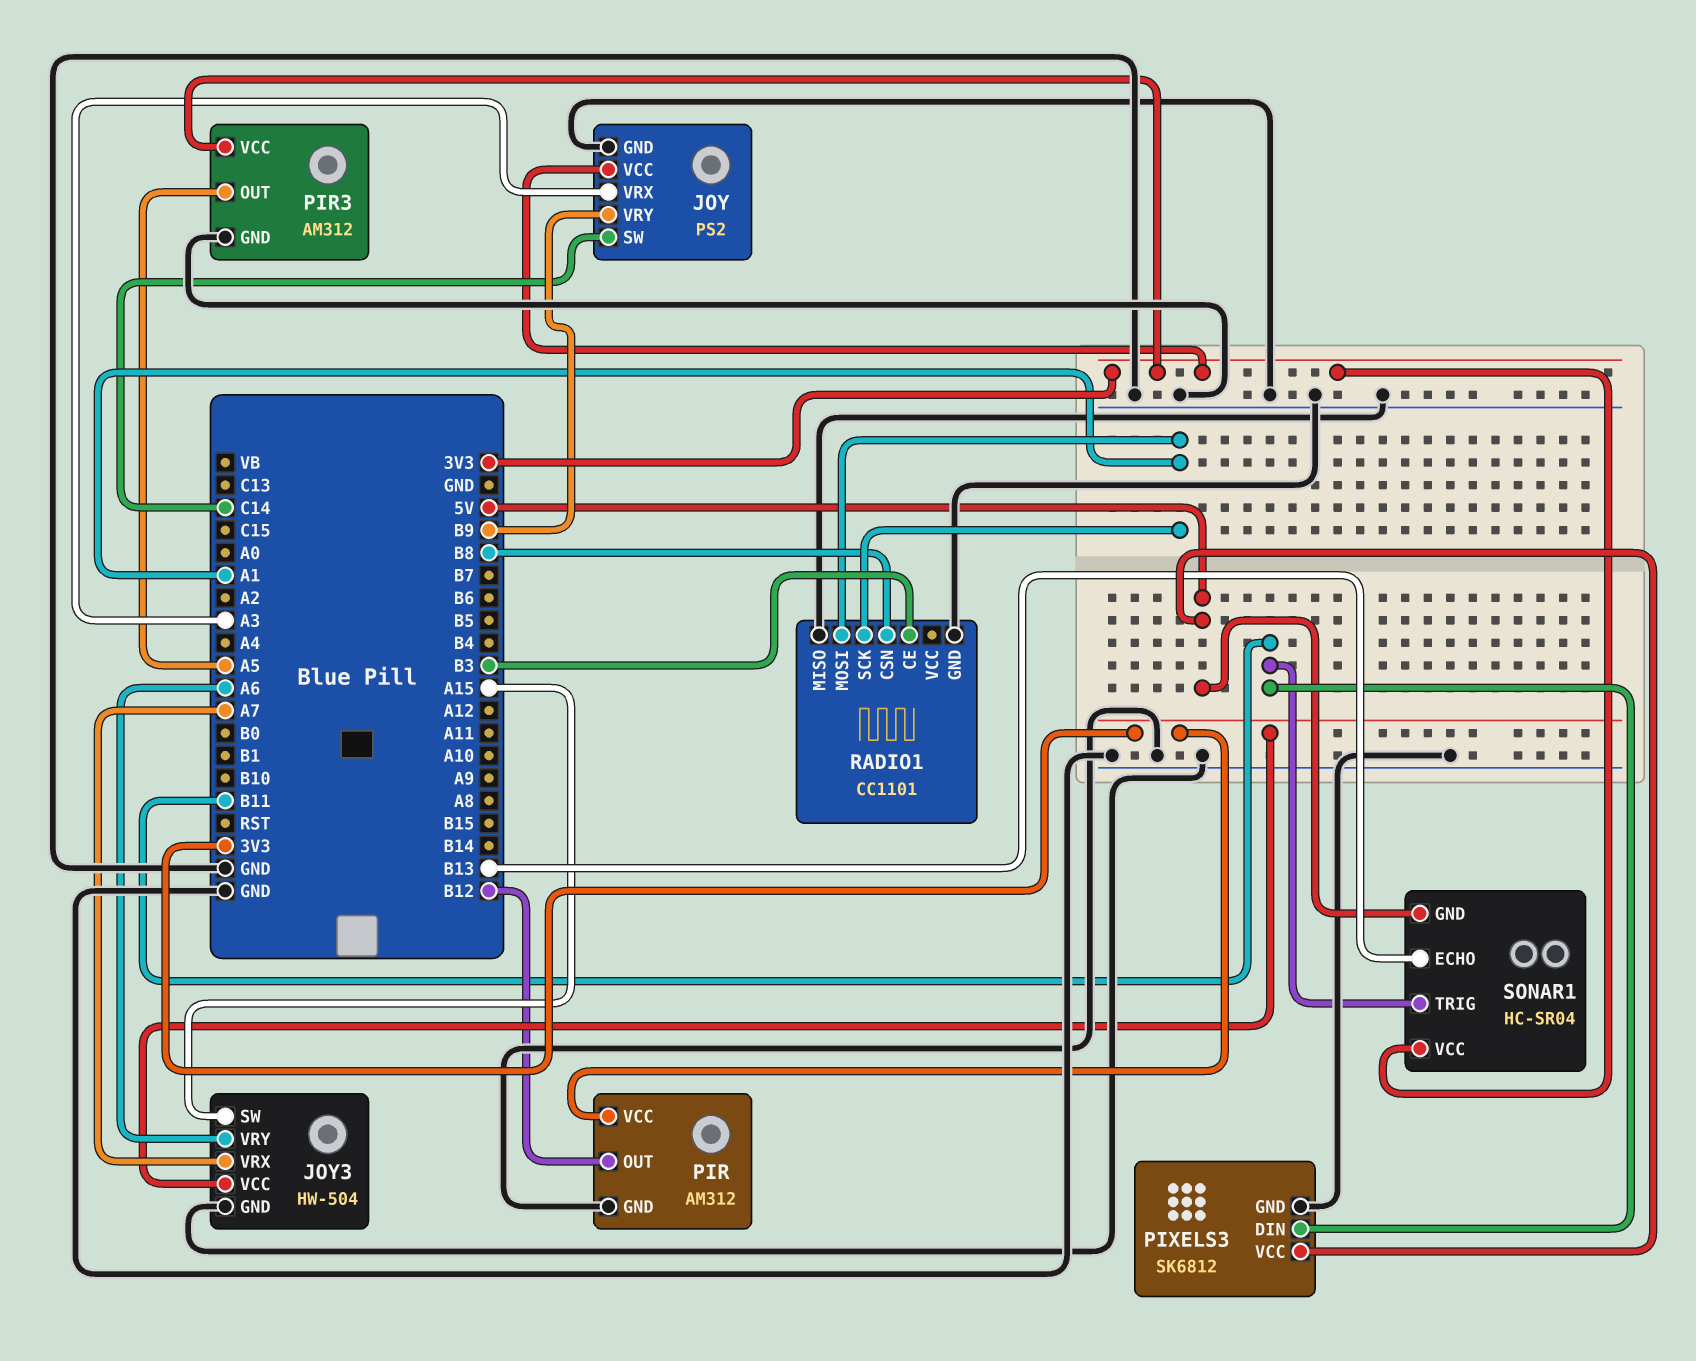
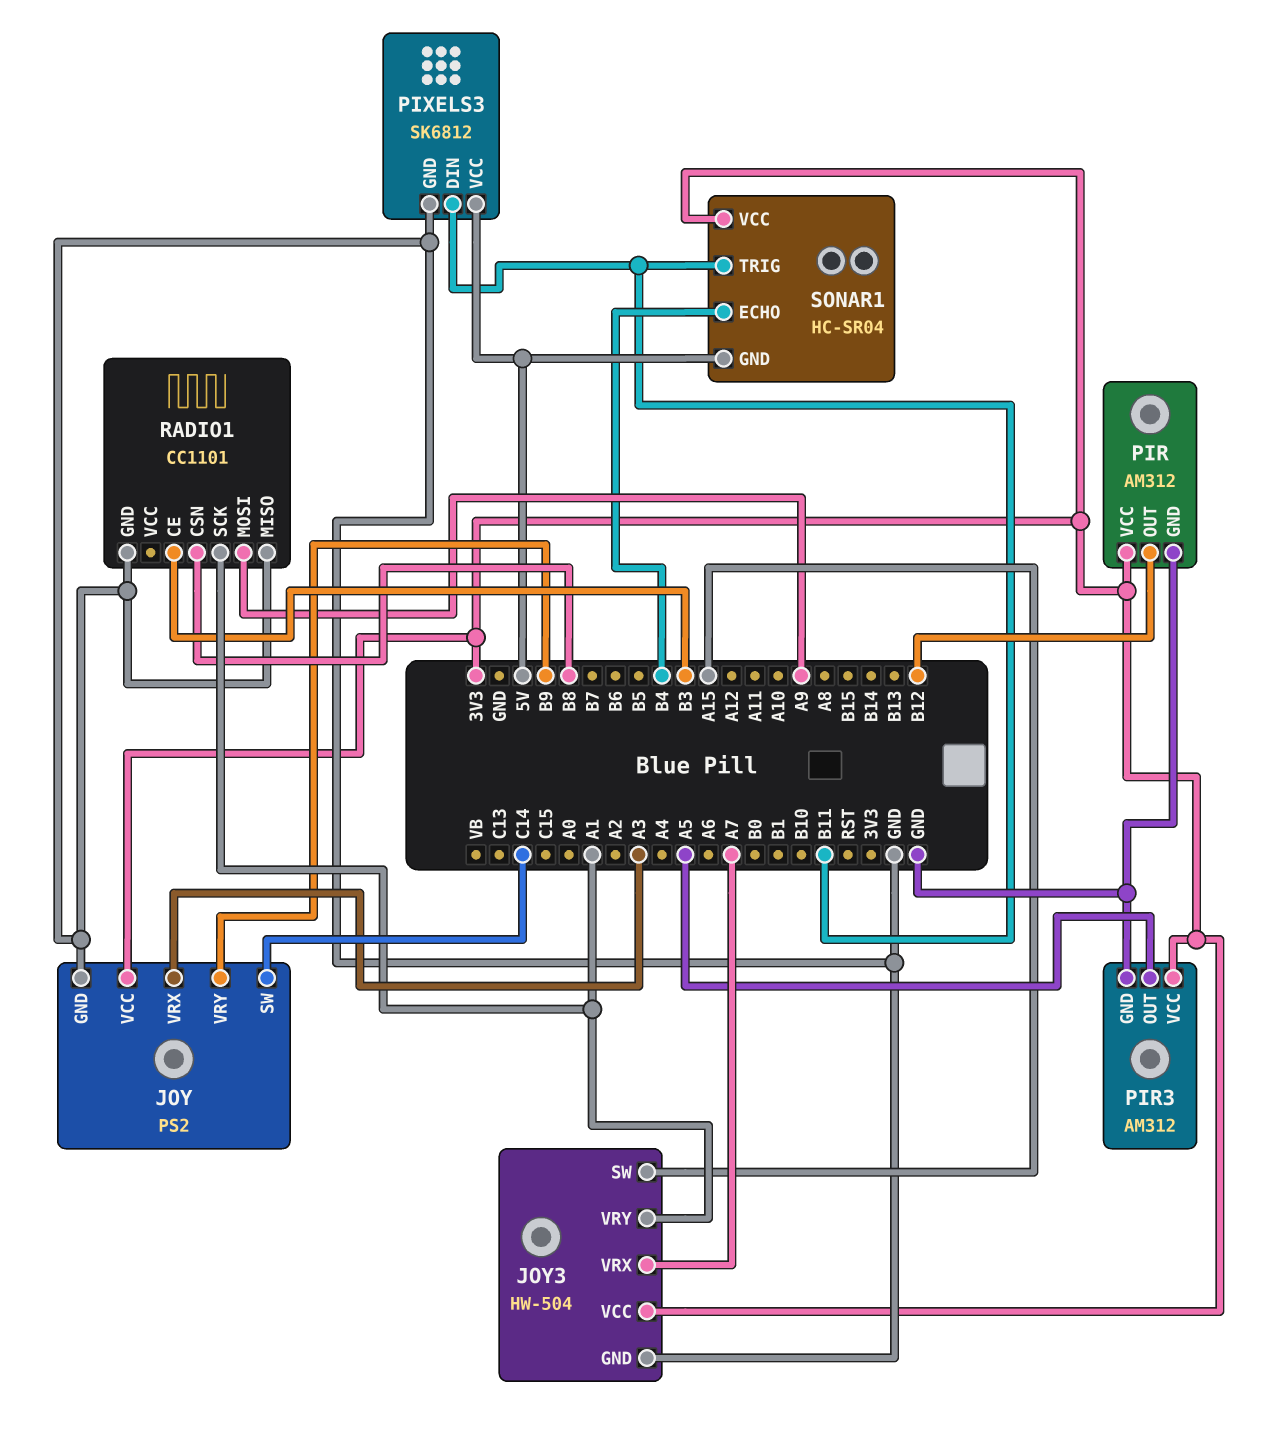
JOY3 pin VRY: A6 -> A1
RADIO1 pin MOSI: A1 -> A9
SONAR1 pin ECHO: B13 -> B4

